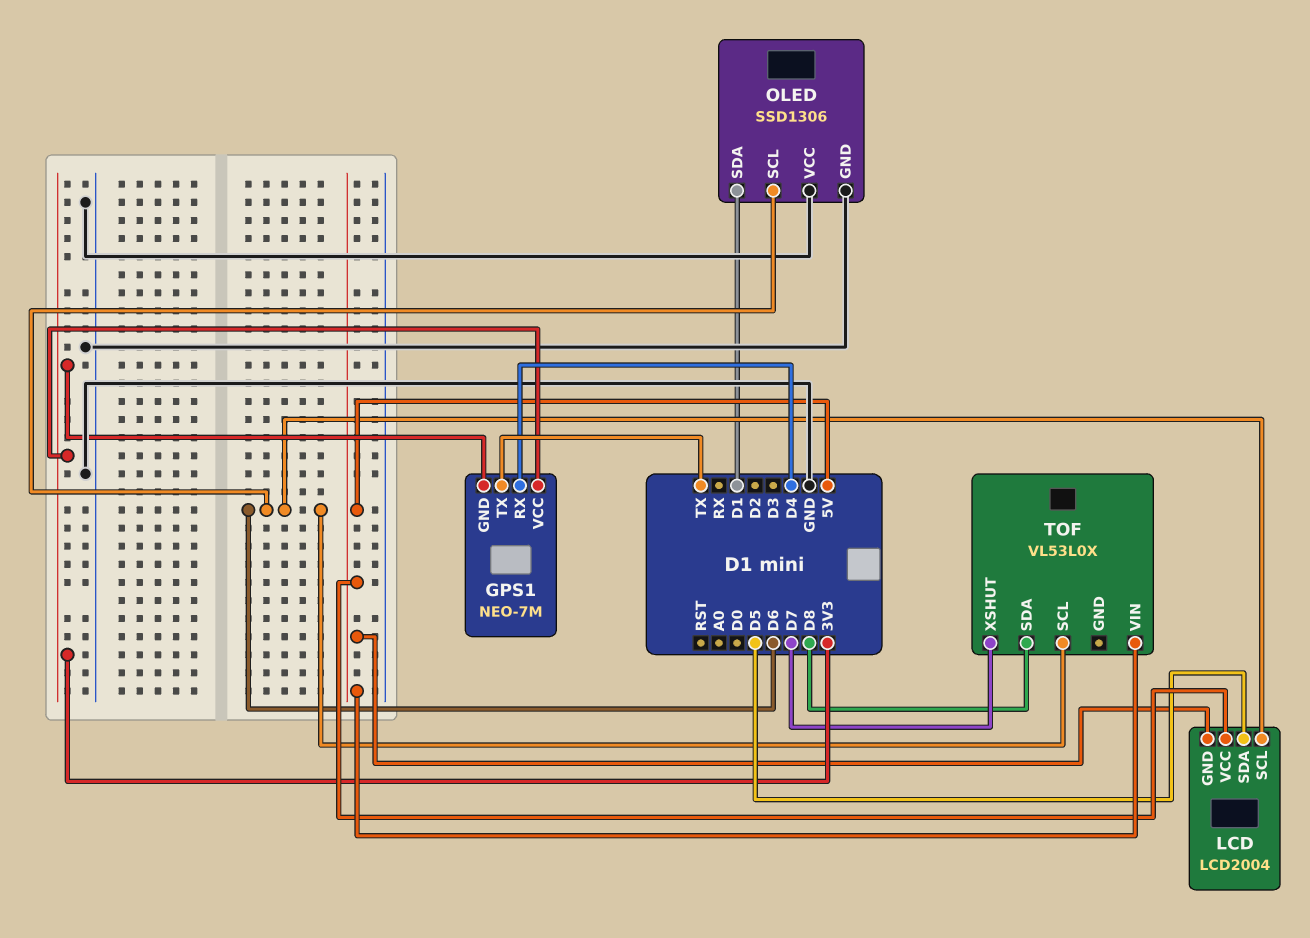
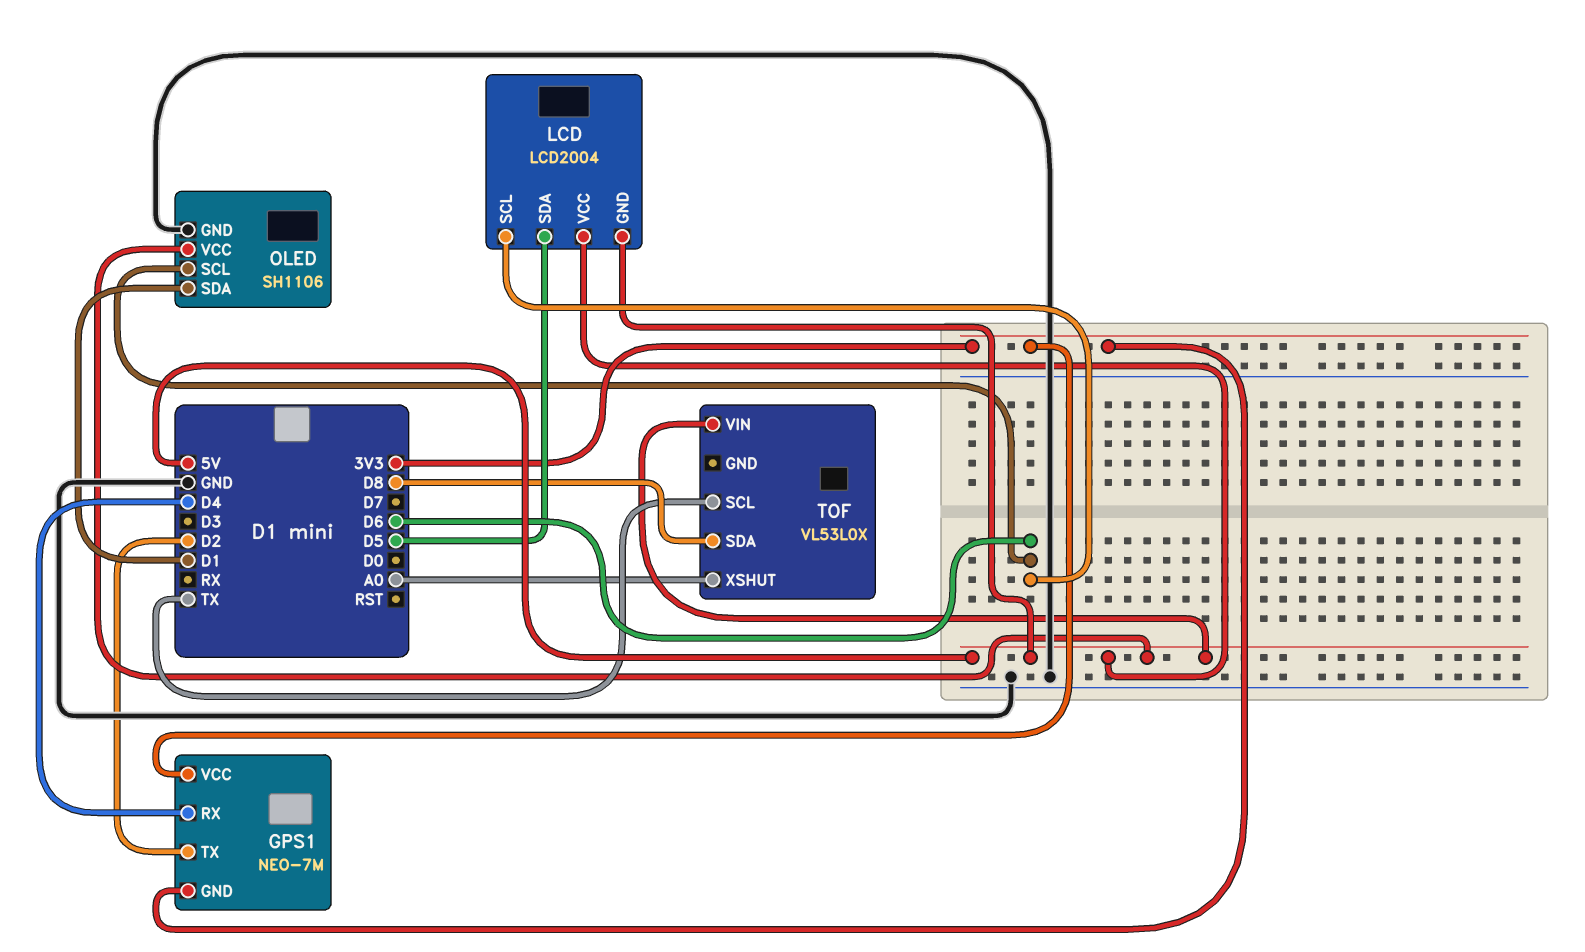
GPS1 pin TX: TX -> D2
OLED: SSD1306 -> SH1106
OLED pin VCC: GND -> 5V
TOF pin SCL: D6 -> TX
TOF pin XSHUT: D7 -> A0

